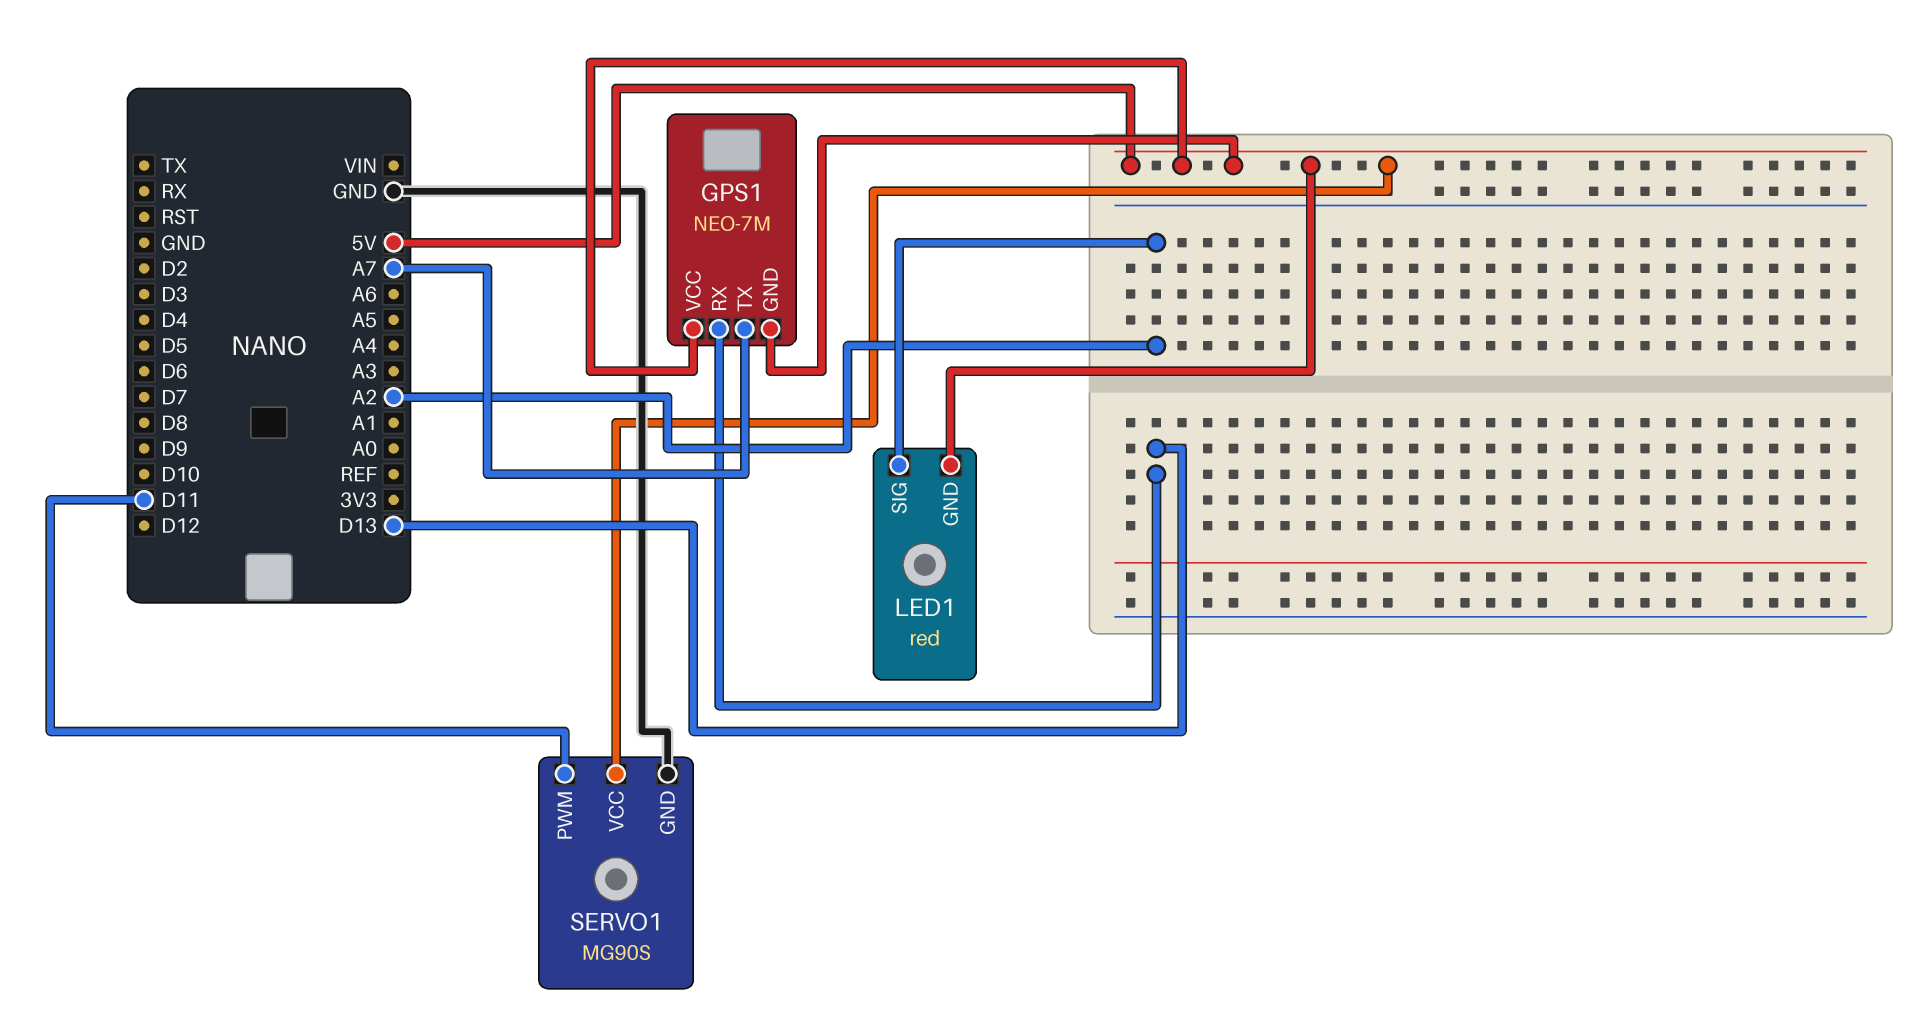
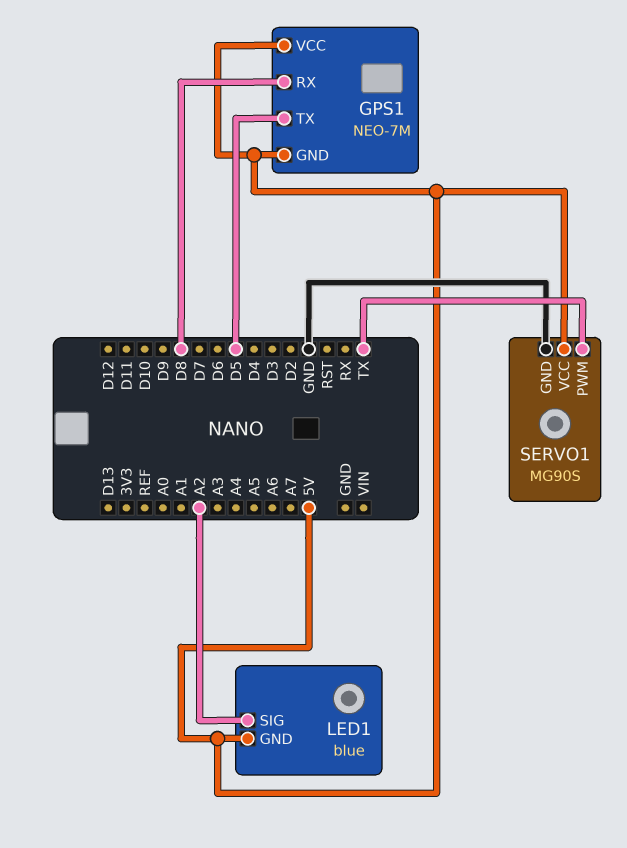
GPS1 pin RX: D13 -> D8
GPS1 pin TX: A7 -> D5
LED1: red -> blue
SERVO1 pin PWM: D11 -> TX

